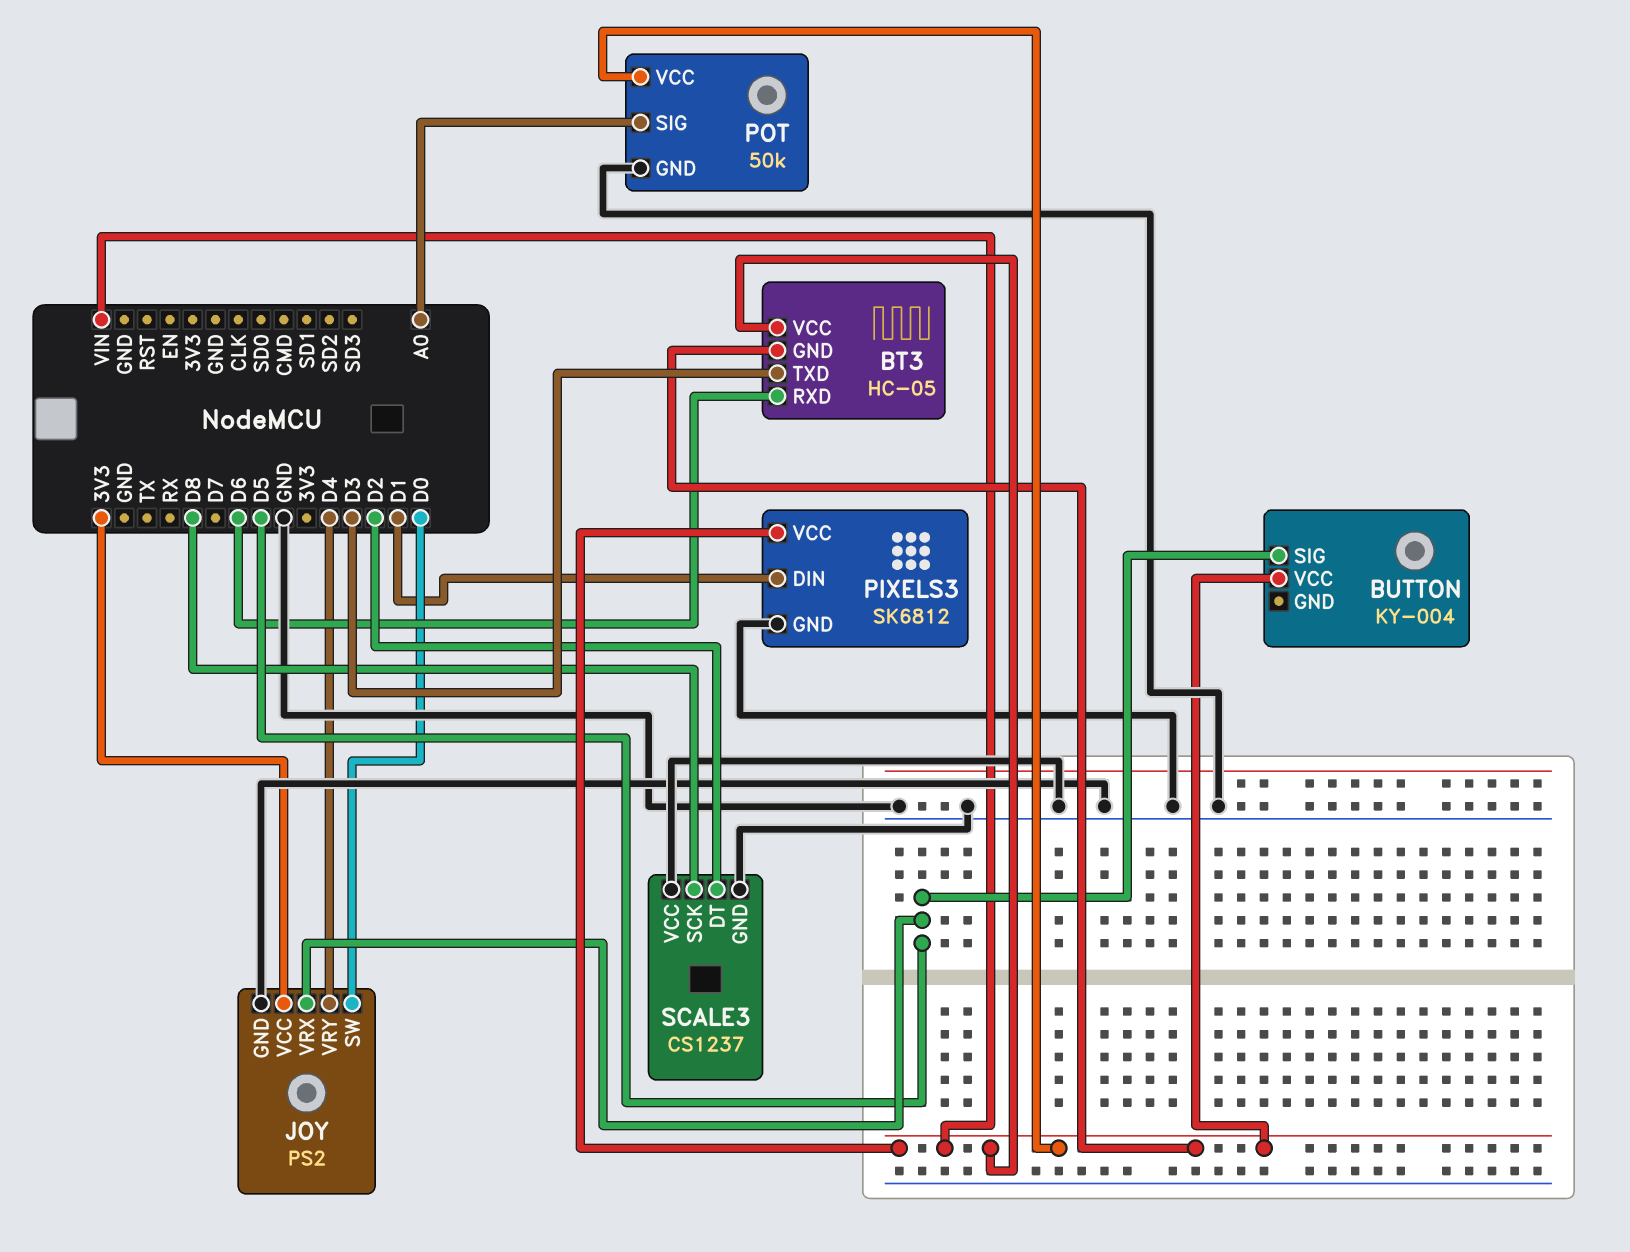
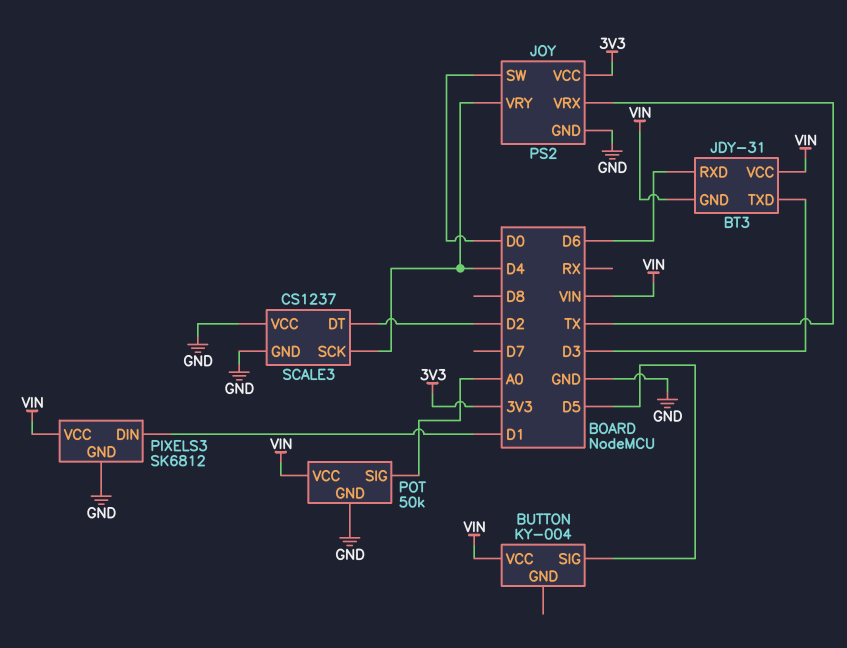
BT3: HC-05 -> JDY-31
JOY pin VRX: D5 -> TX
SCALE3 pin SCK: D8 -> D4

